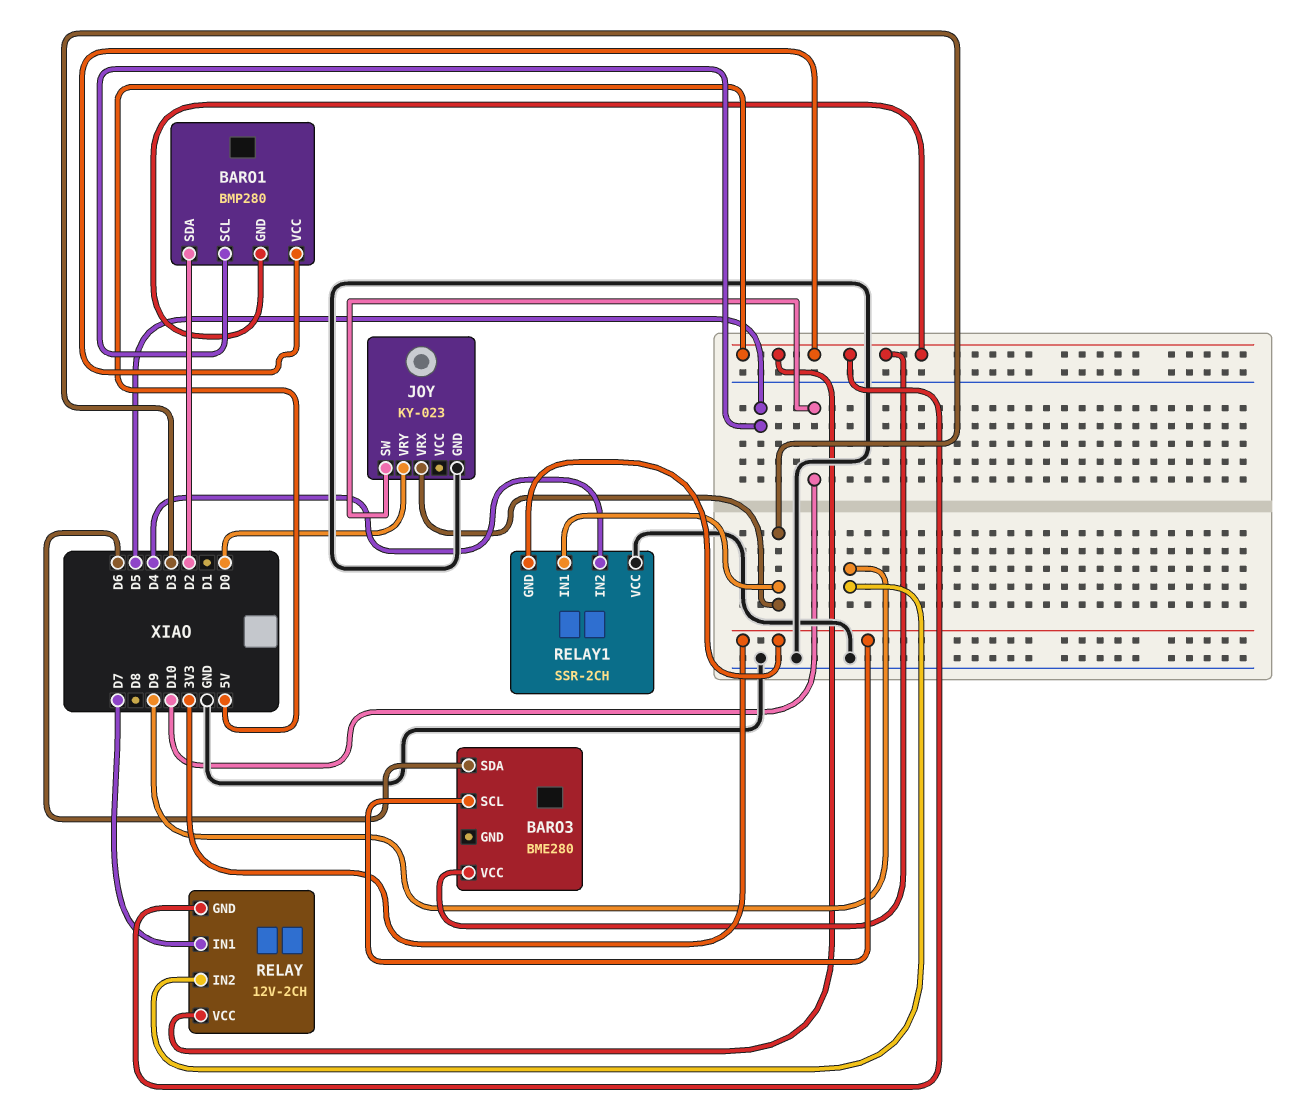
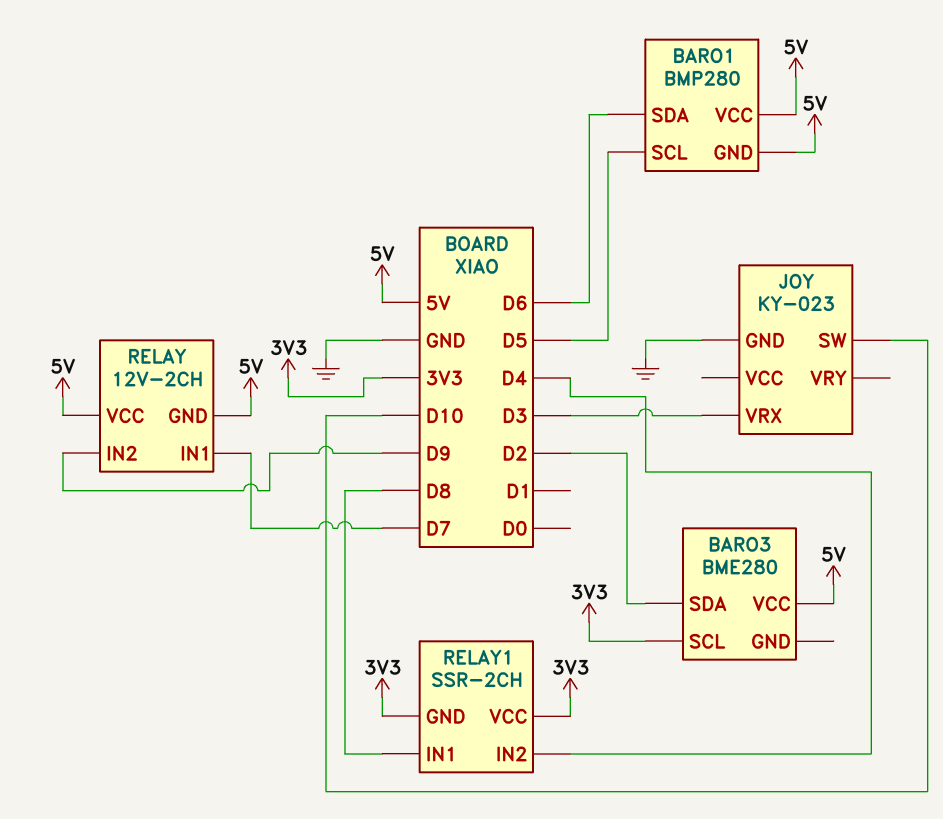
BARO1 pin SDA: D2 -> D6
BARO3 pin SDA: D6 -> D2
JOY pin VRY: D0 -> none
RELAY1 pin IN1: D3 -> D8
RELAY1 pin VCC: GND -> 3V3

